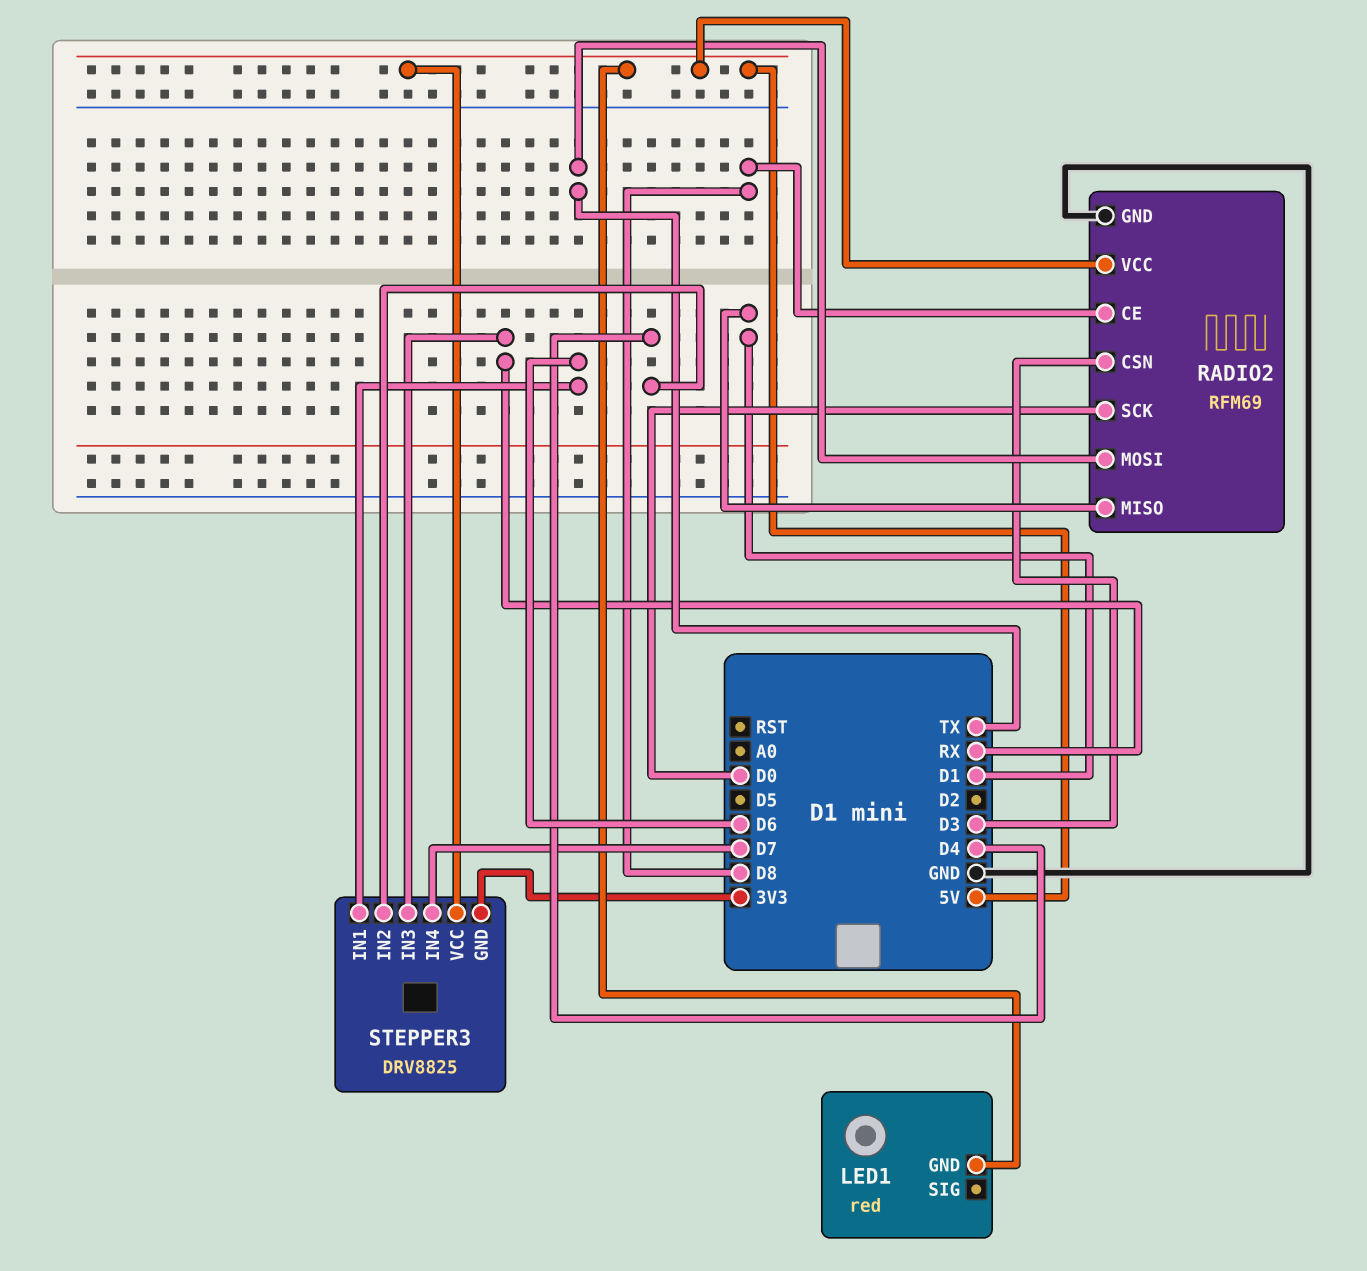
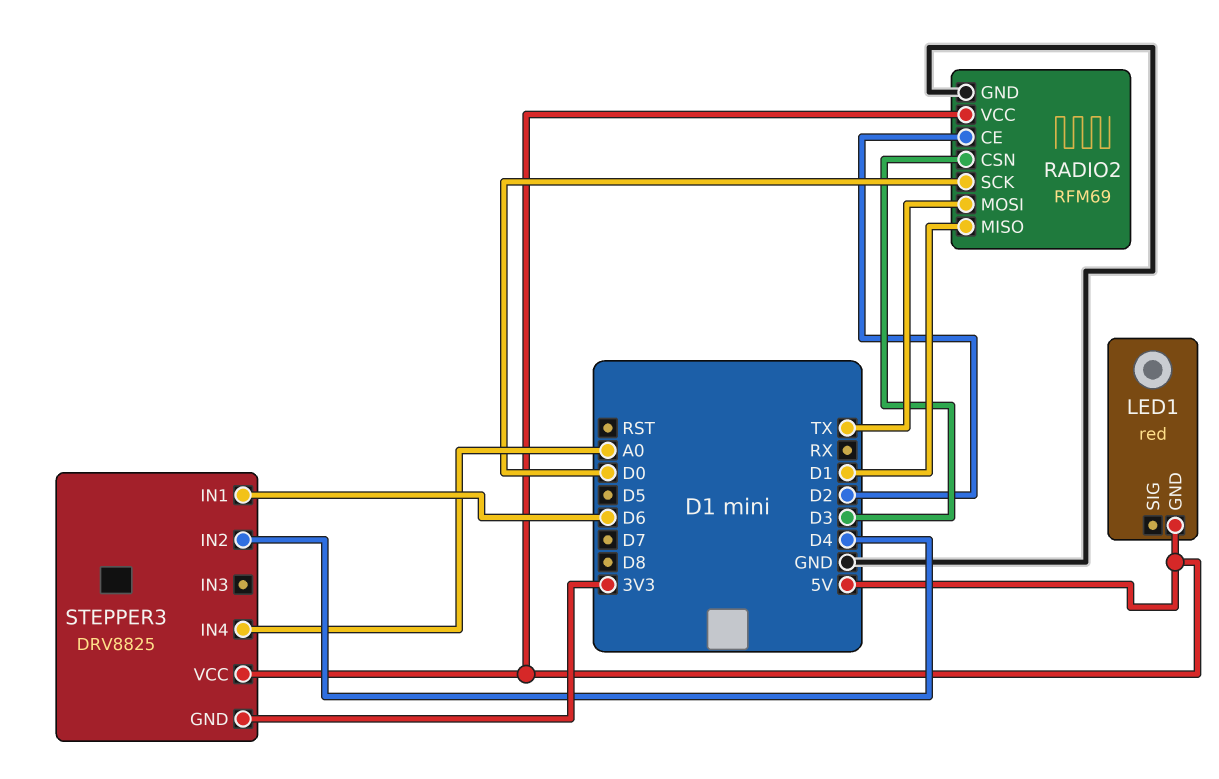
RADIO2 pin CE: D8 -> D2
STEPPER3 pin IN3: RX -> none
STEPPER3 pin IN4: D7 -> A0

